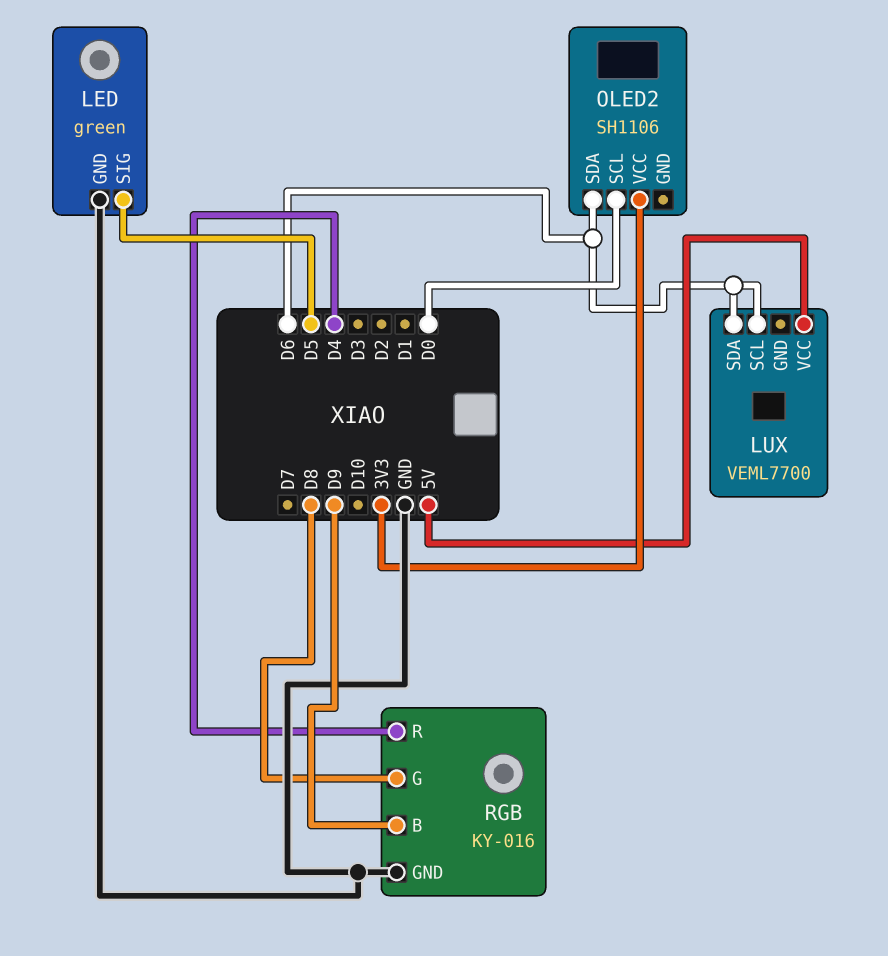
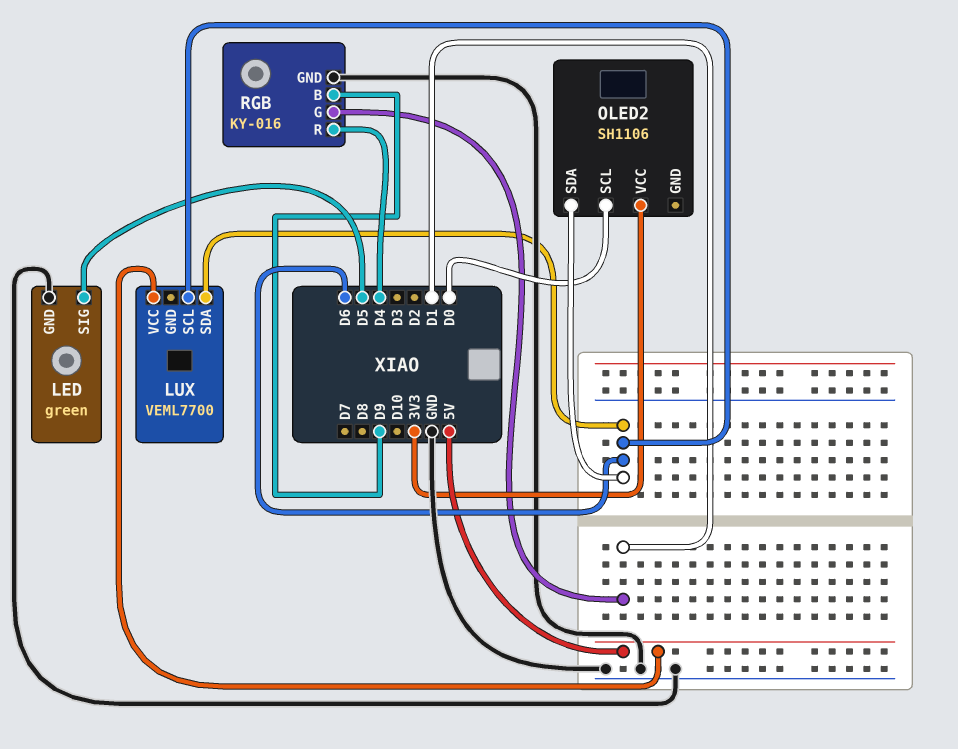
RGB pin G: D8 -> D1

